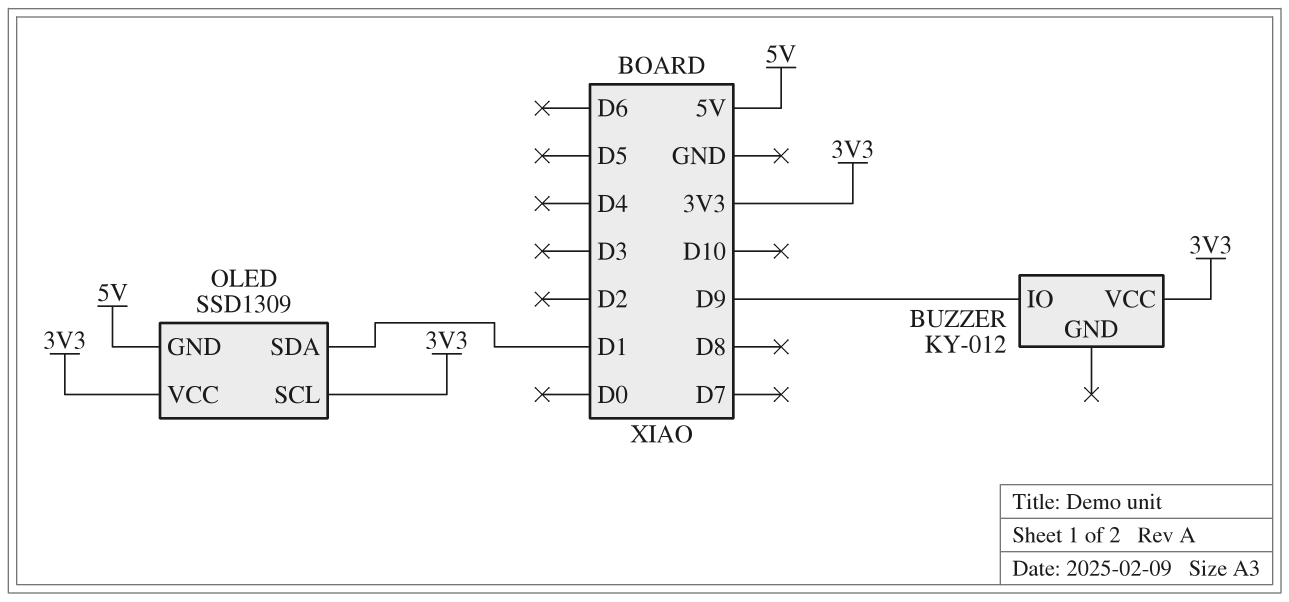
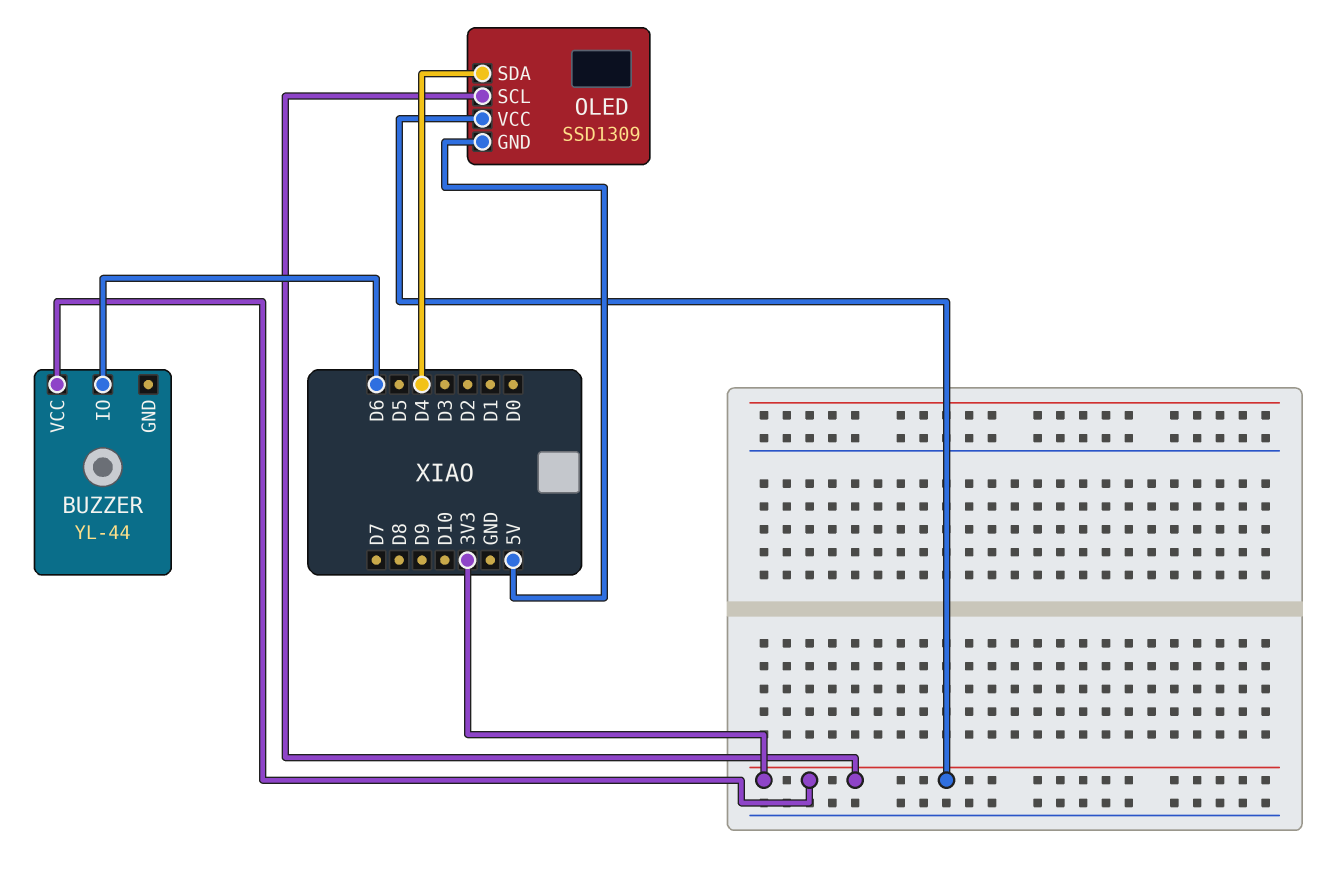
BUZZER: KY-012 -> YL-44
BUZZER pin IO: D9 -> D6
OLED pin SDA: D1 -> D4

